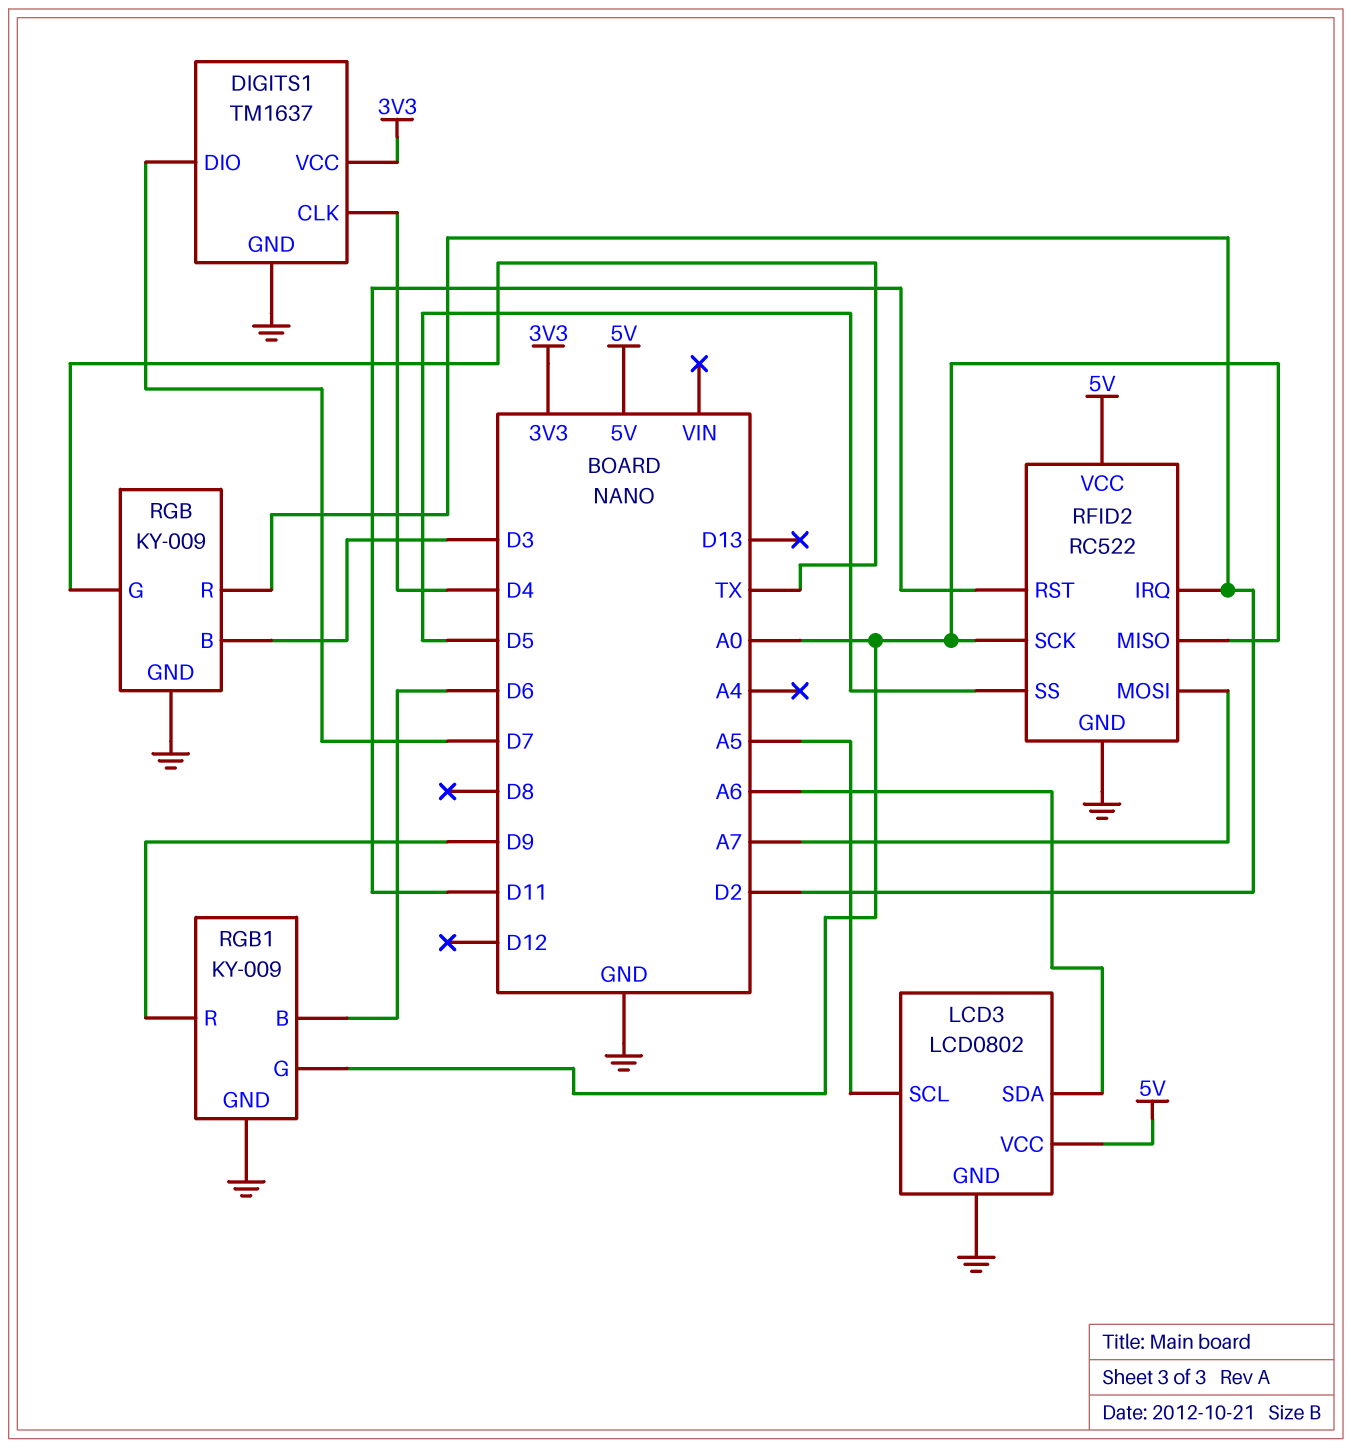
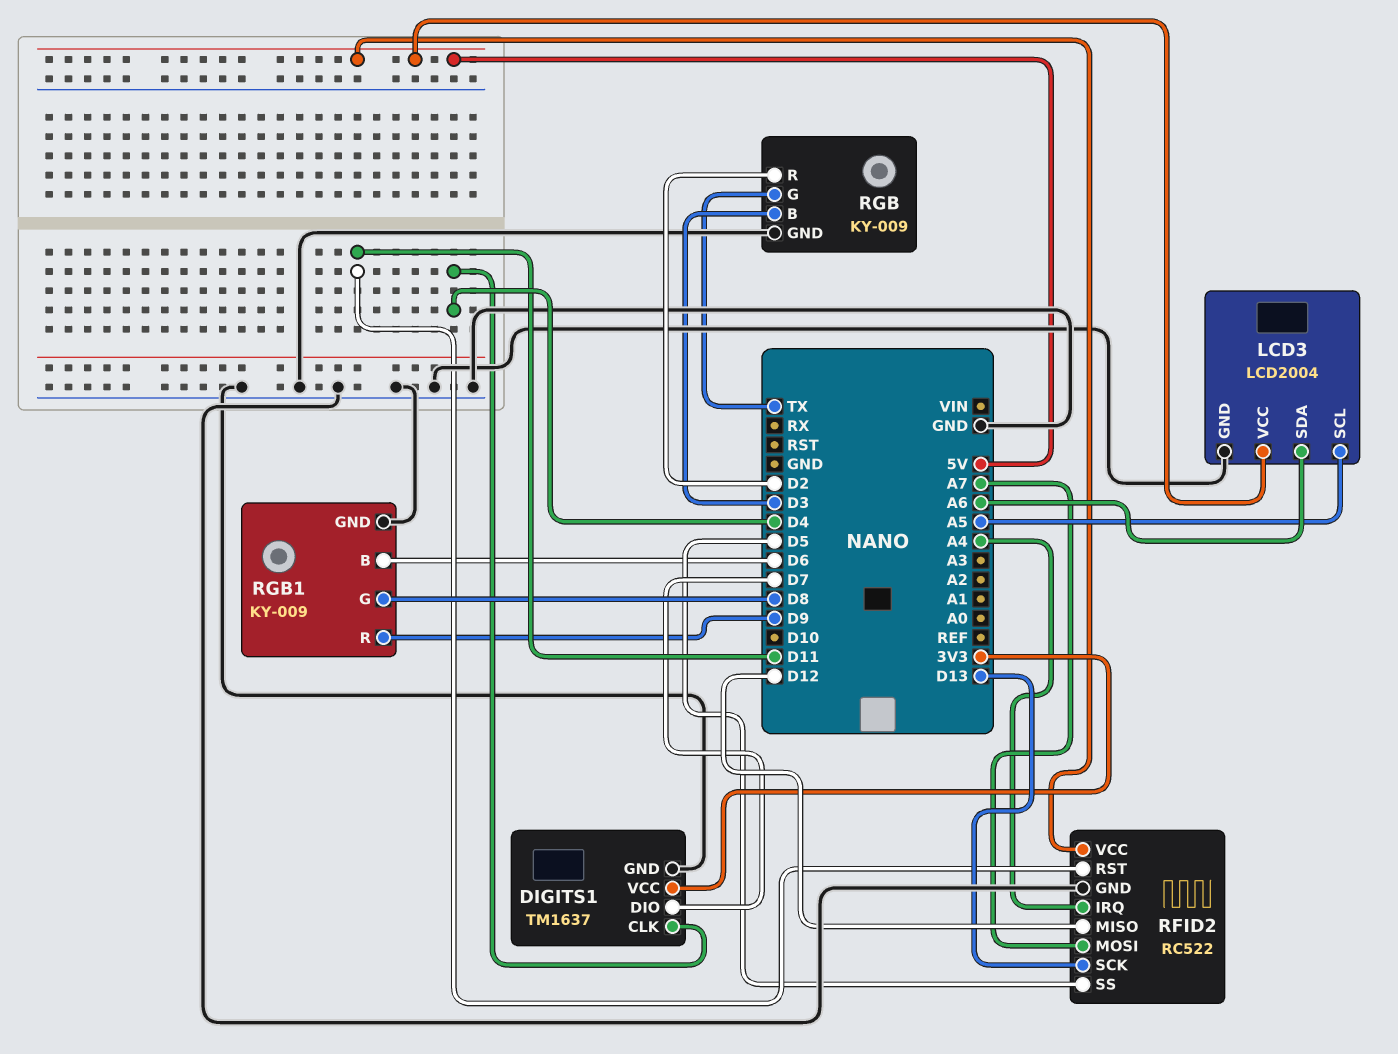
LCD3: LCD0802 -> LCD2004
RFID2 pin IRQ: D2 -> A4
RFID2 pin MISO: A0 -> D12
RFID2 pin SCK: A0 -> D13
RGB1 pin G: A0 -> D8

